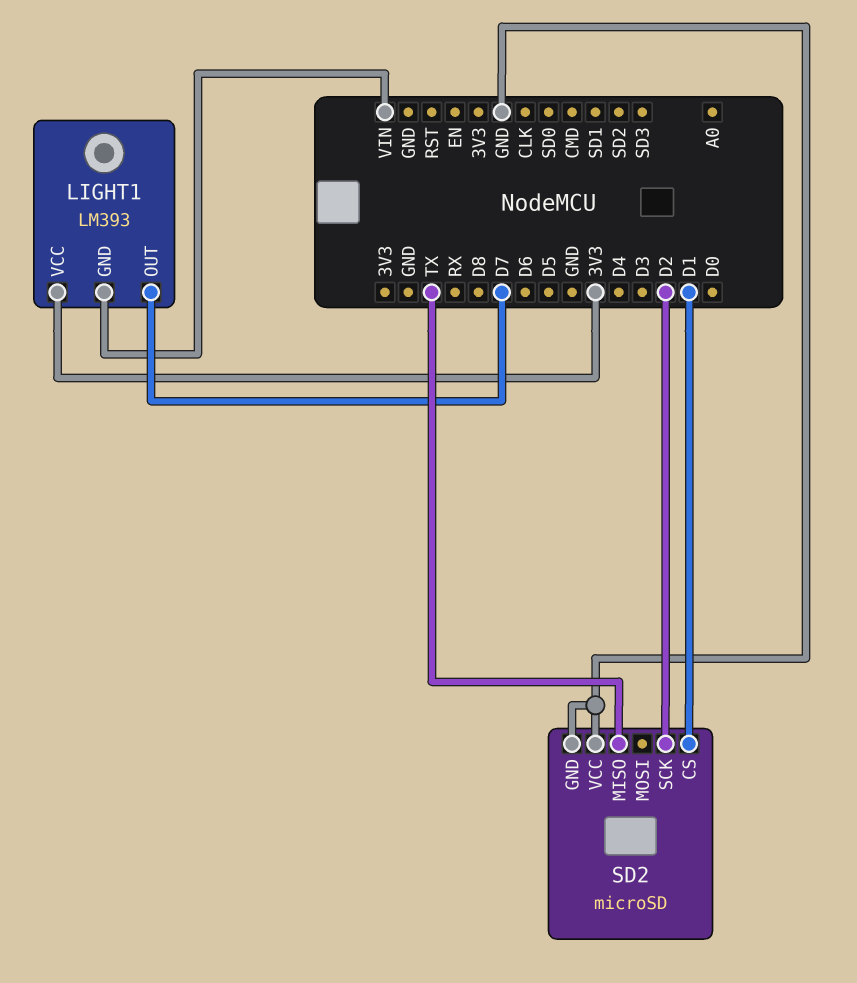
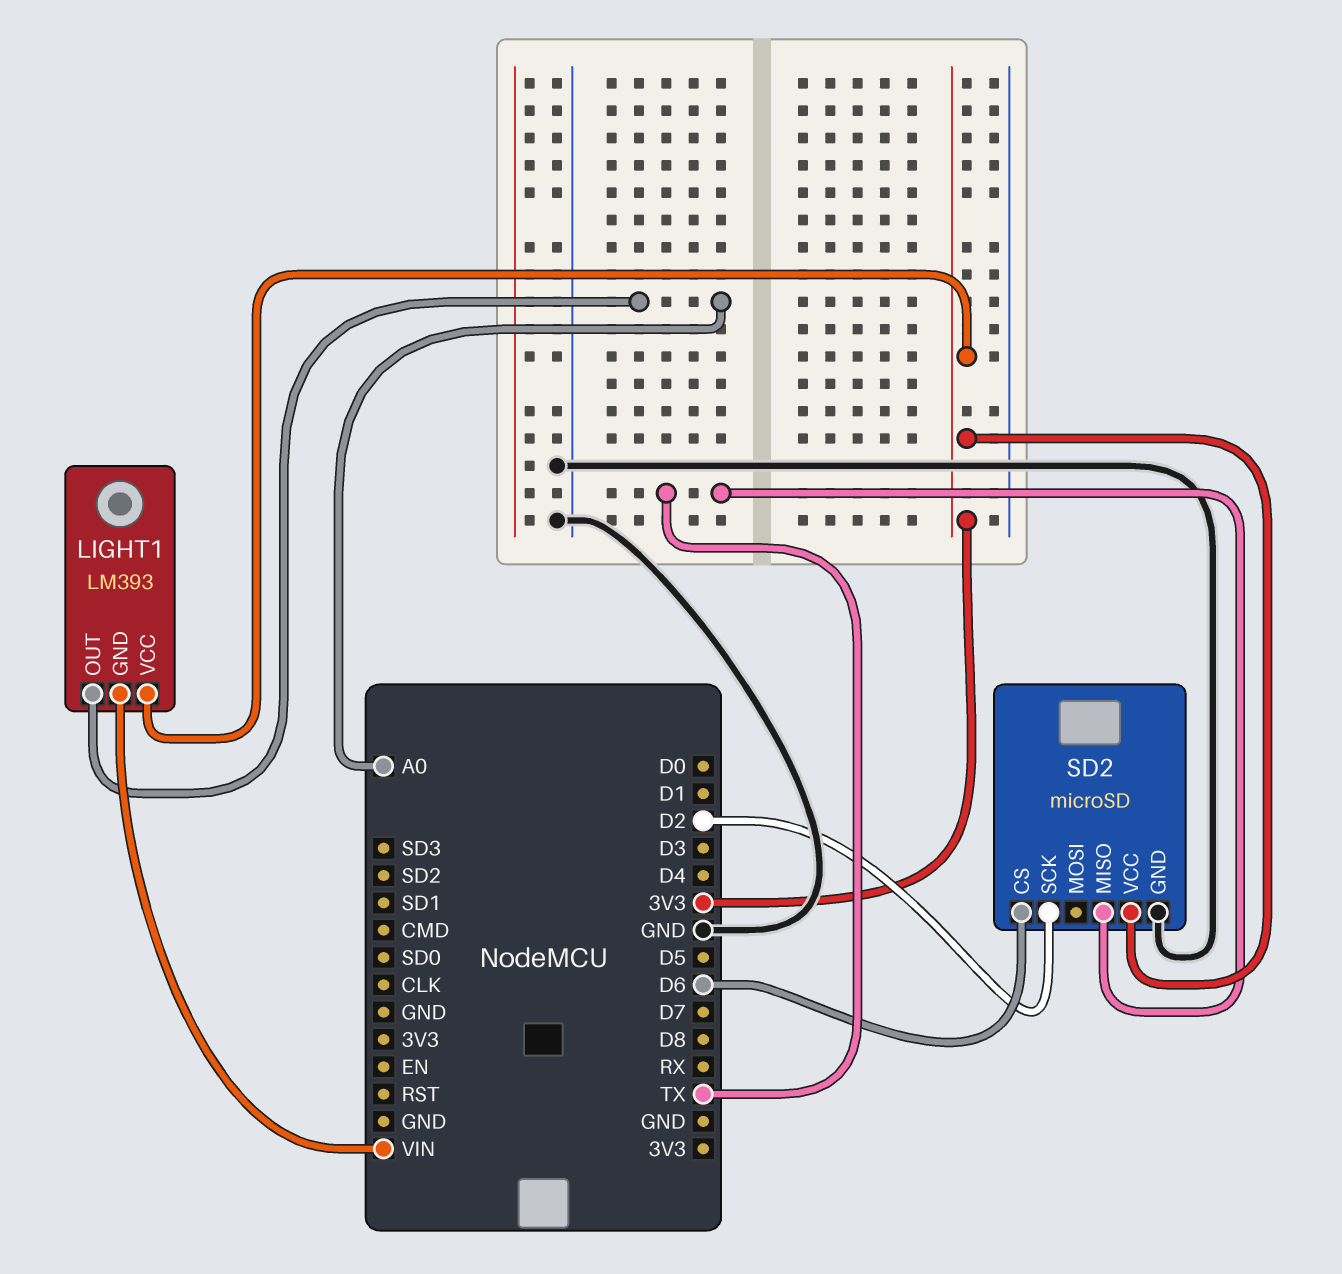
LIGHT1 pin OUT: D7 -> A0
SD2 pin CS: D1 -> D6
SD2 pin VCC: GND -> 3V3

